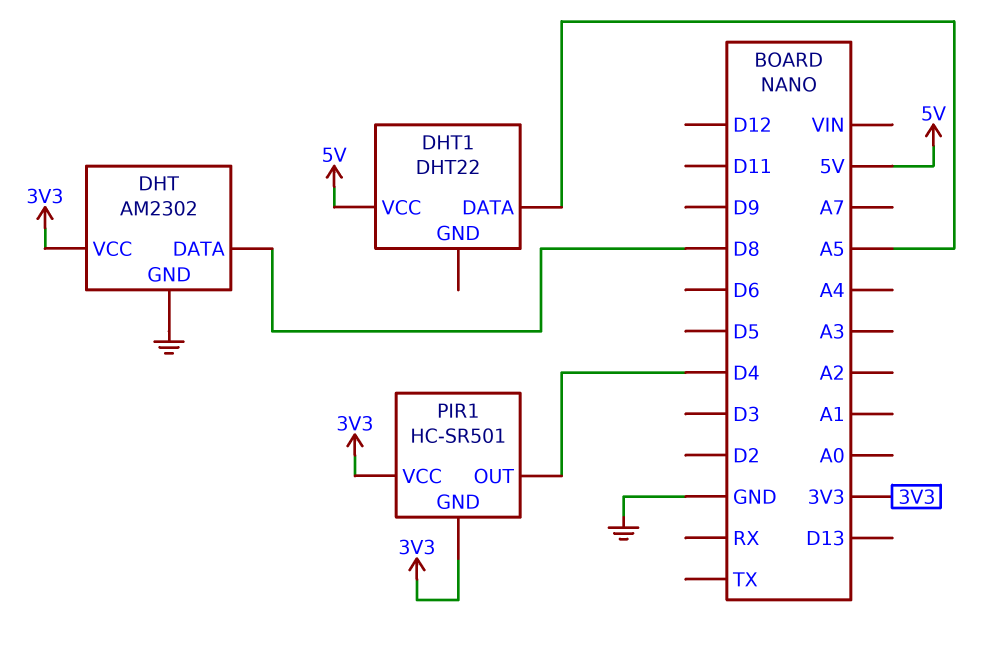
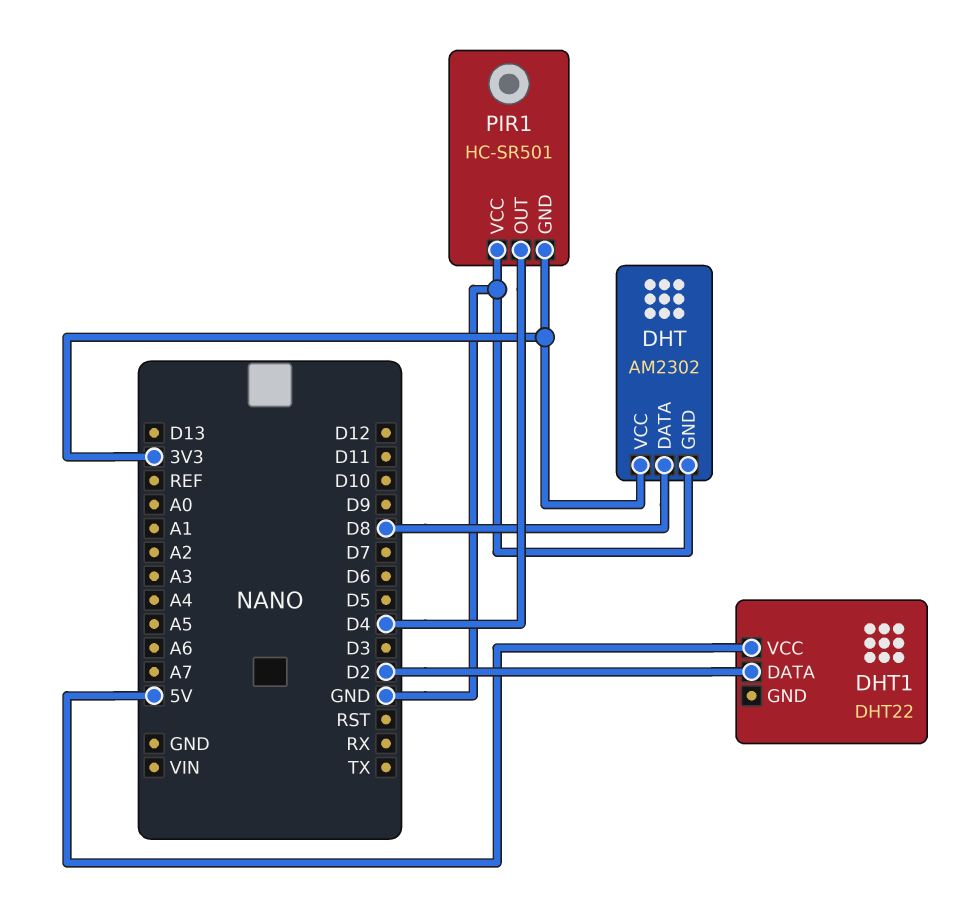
DHT1 pin DATA: A5 -> D2
PIR1 pin VCC: 3V3 -> GND

